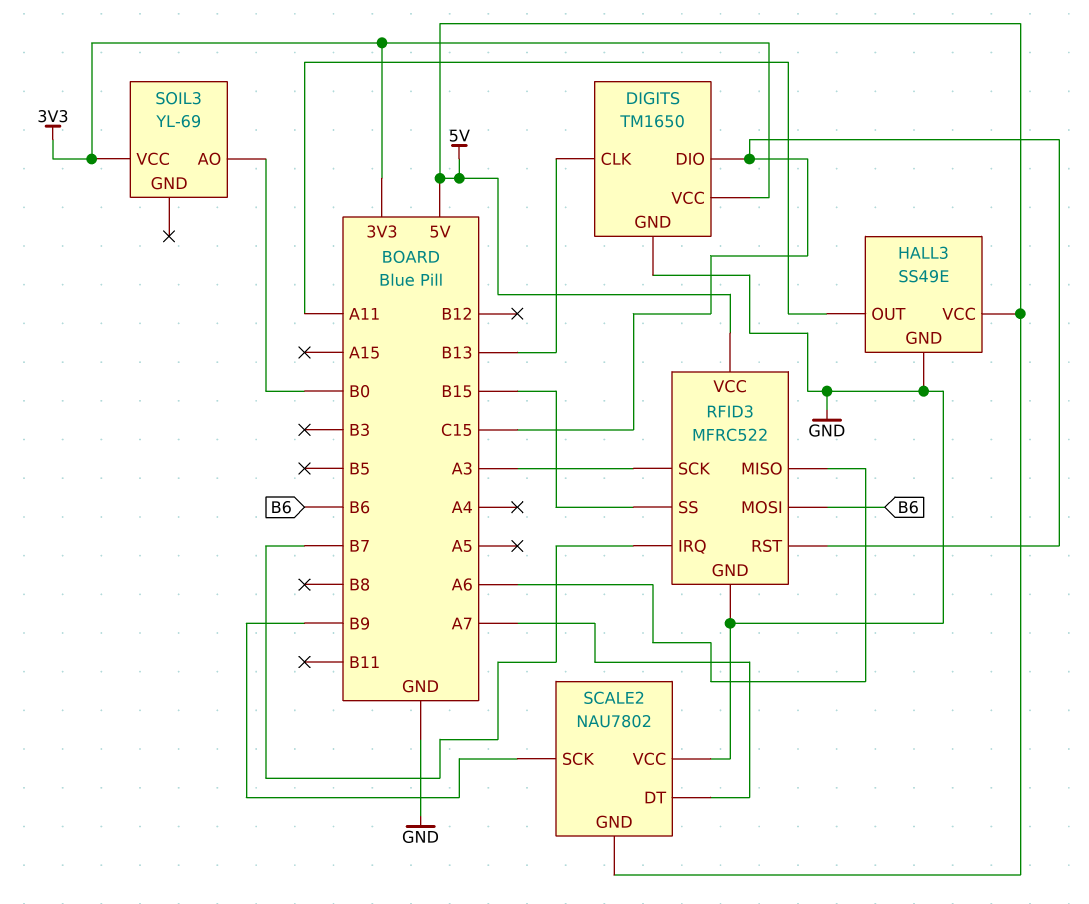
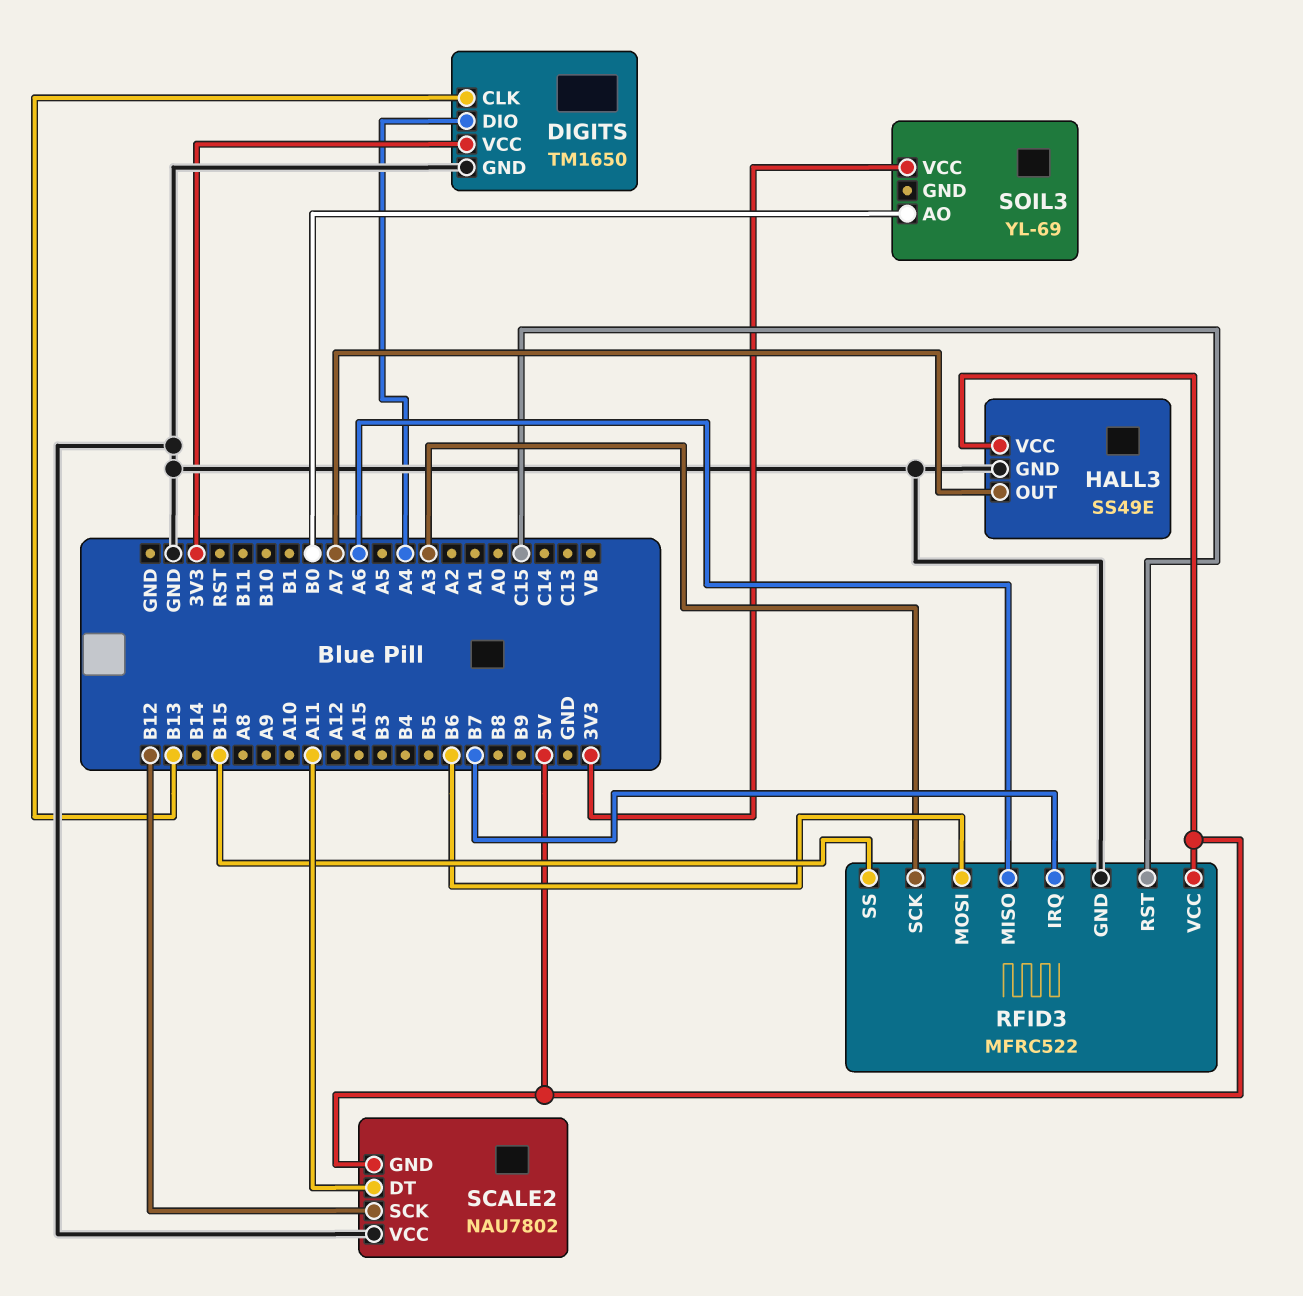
DIGITS pin DIO: C15 -> A4
HALL3 pin OUT: A11 -> A7
SCALE2 pin DT: A7 -> A11
SCALE2 pin SCK: B9 -> B12

